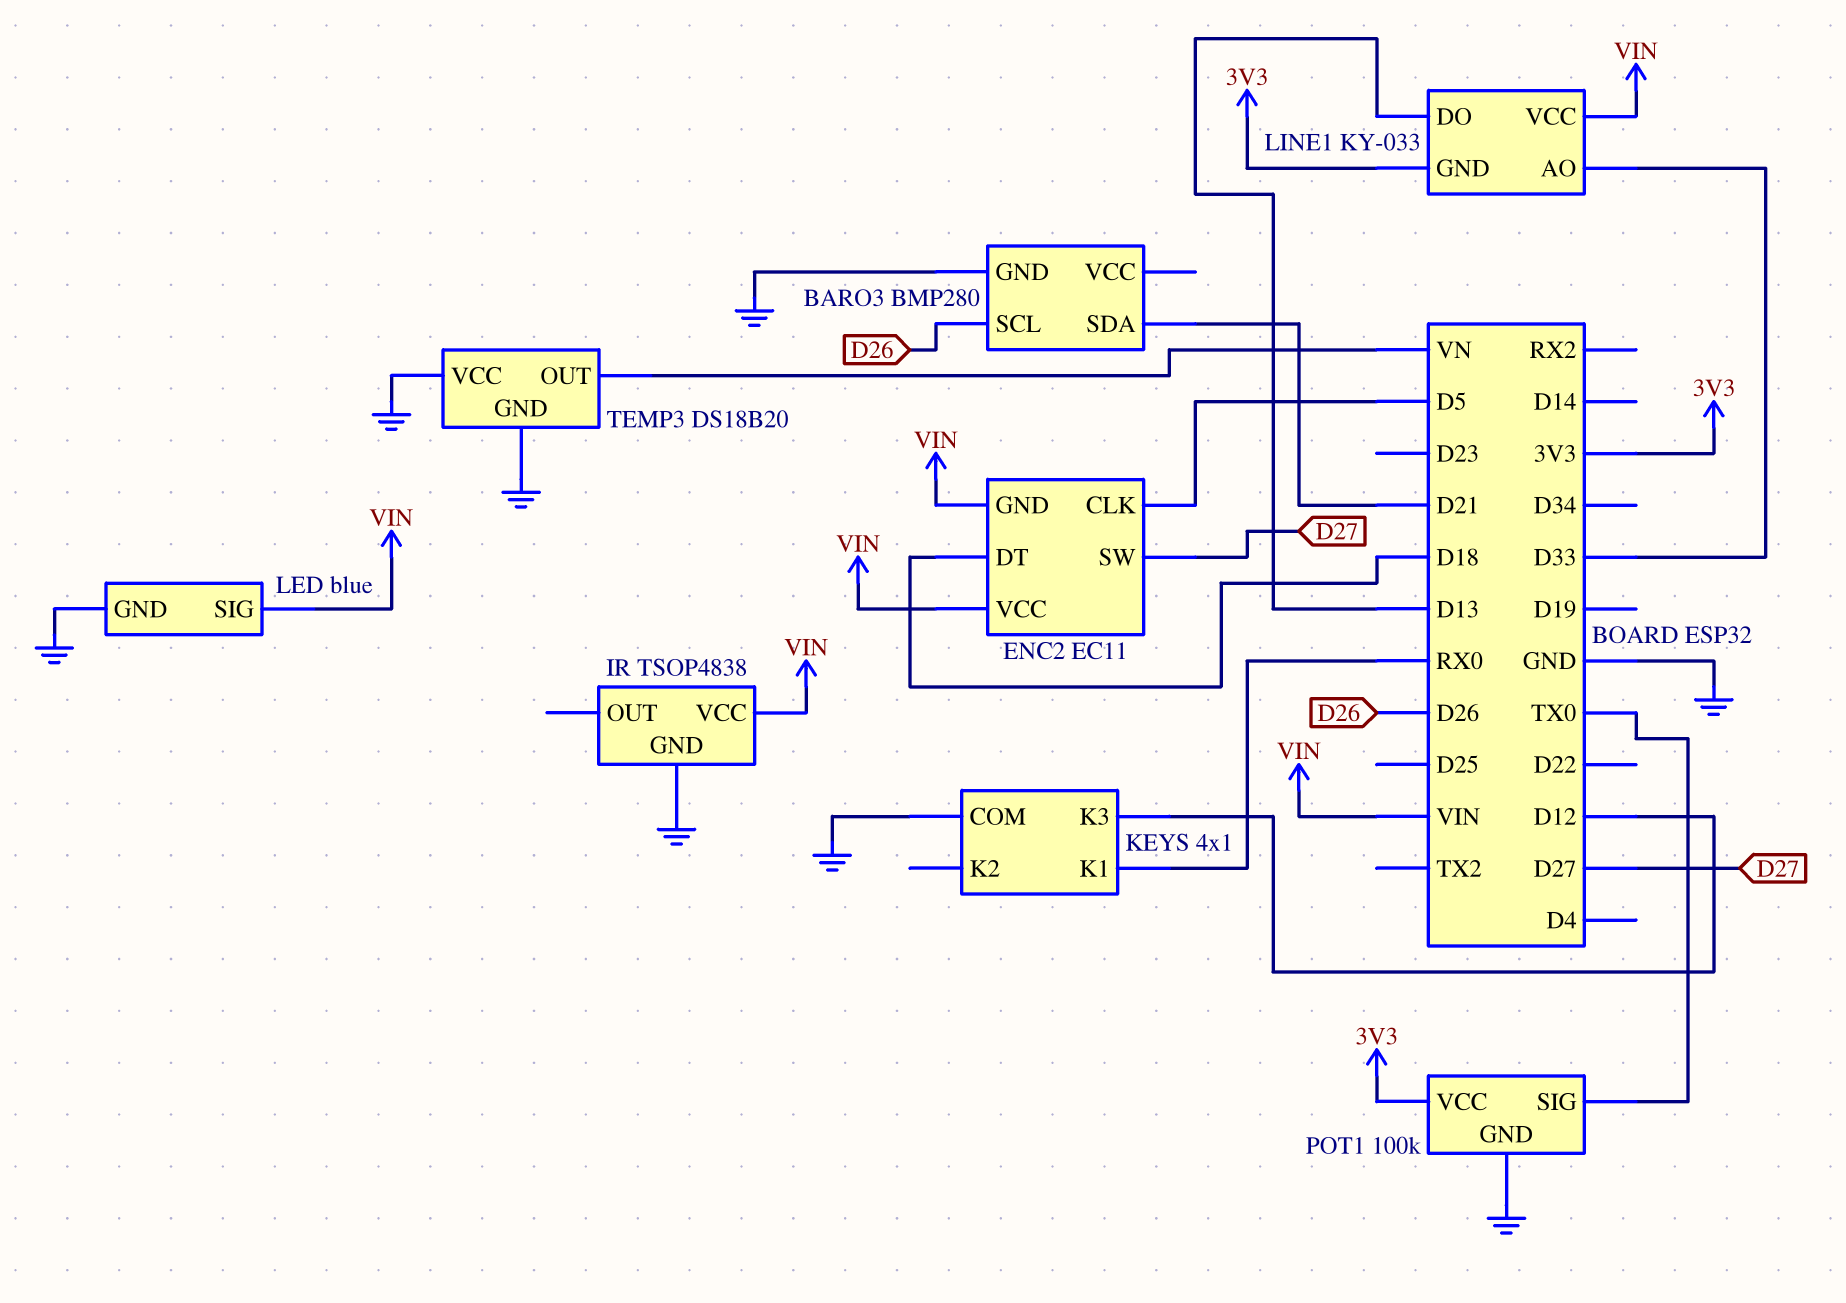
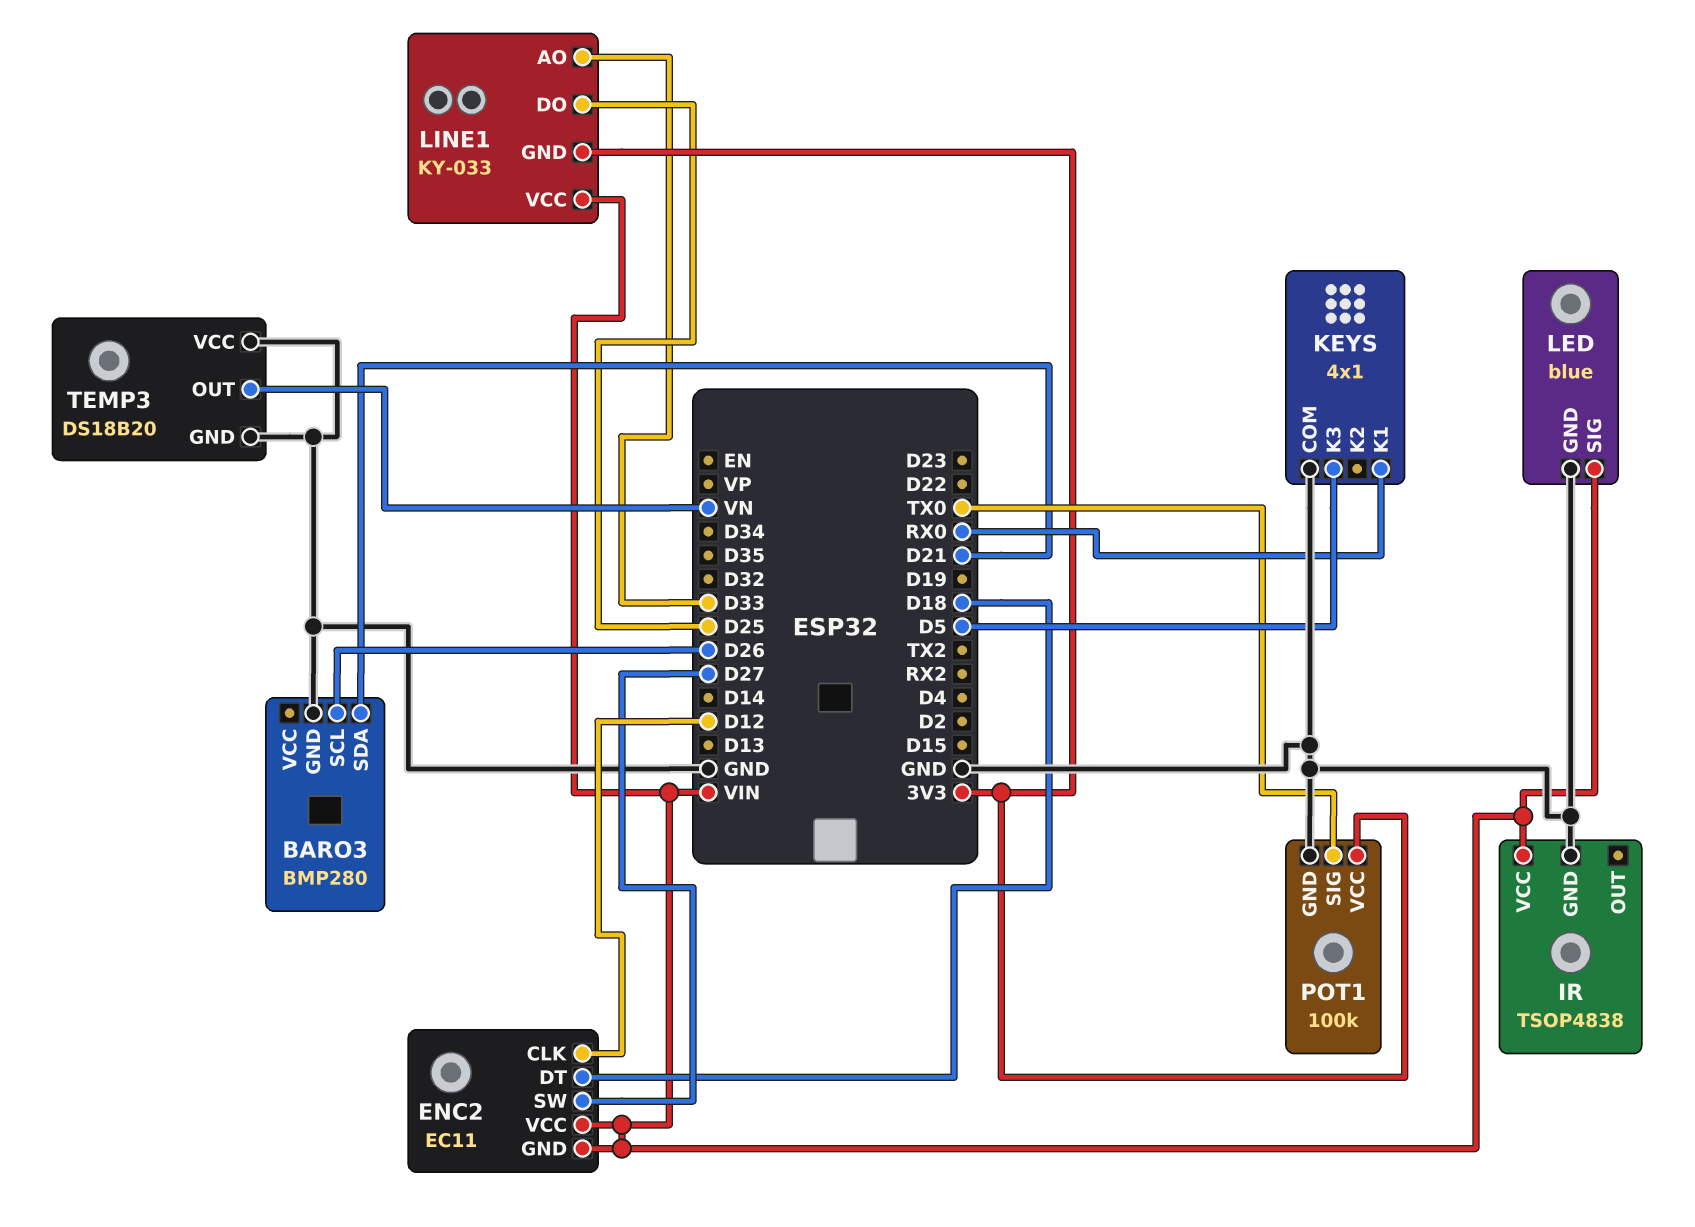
ENC2 pin CLK: D5 -> D12
KEYS pin K3: D12 -> D5
LINE1 pin DO: D13 -> D25

